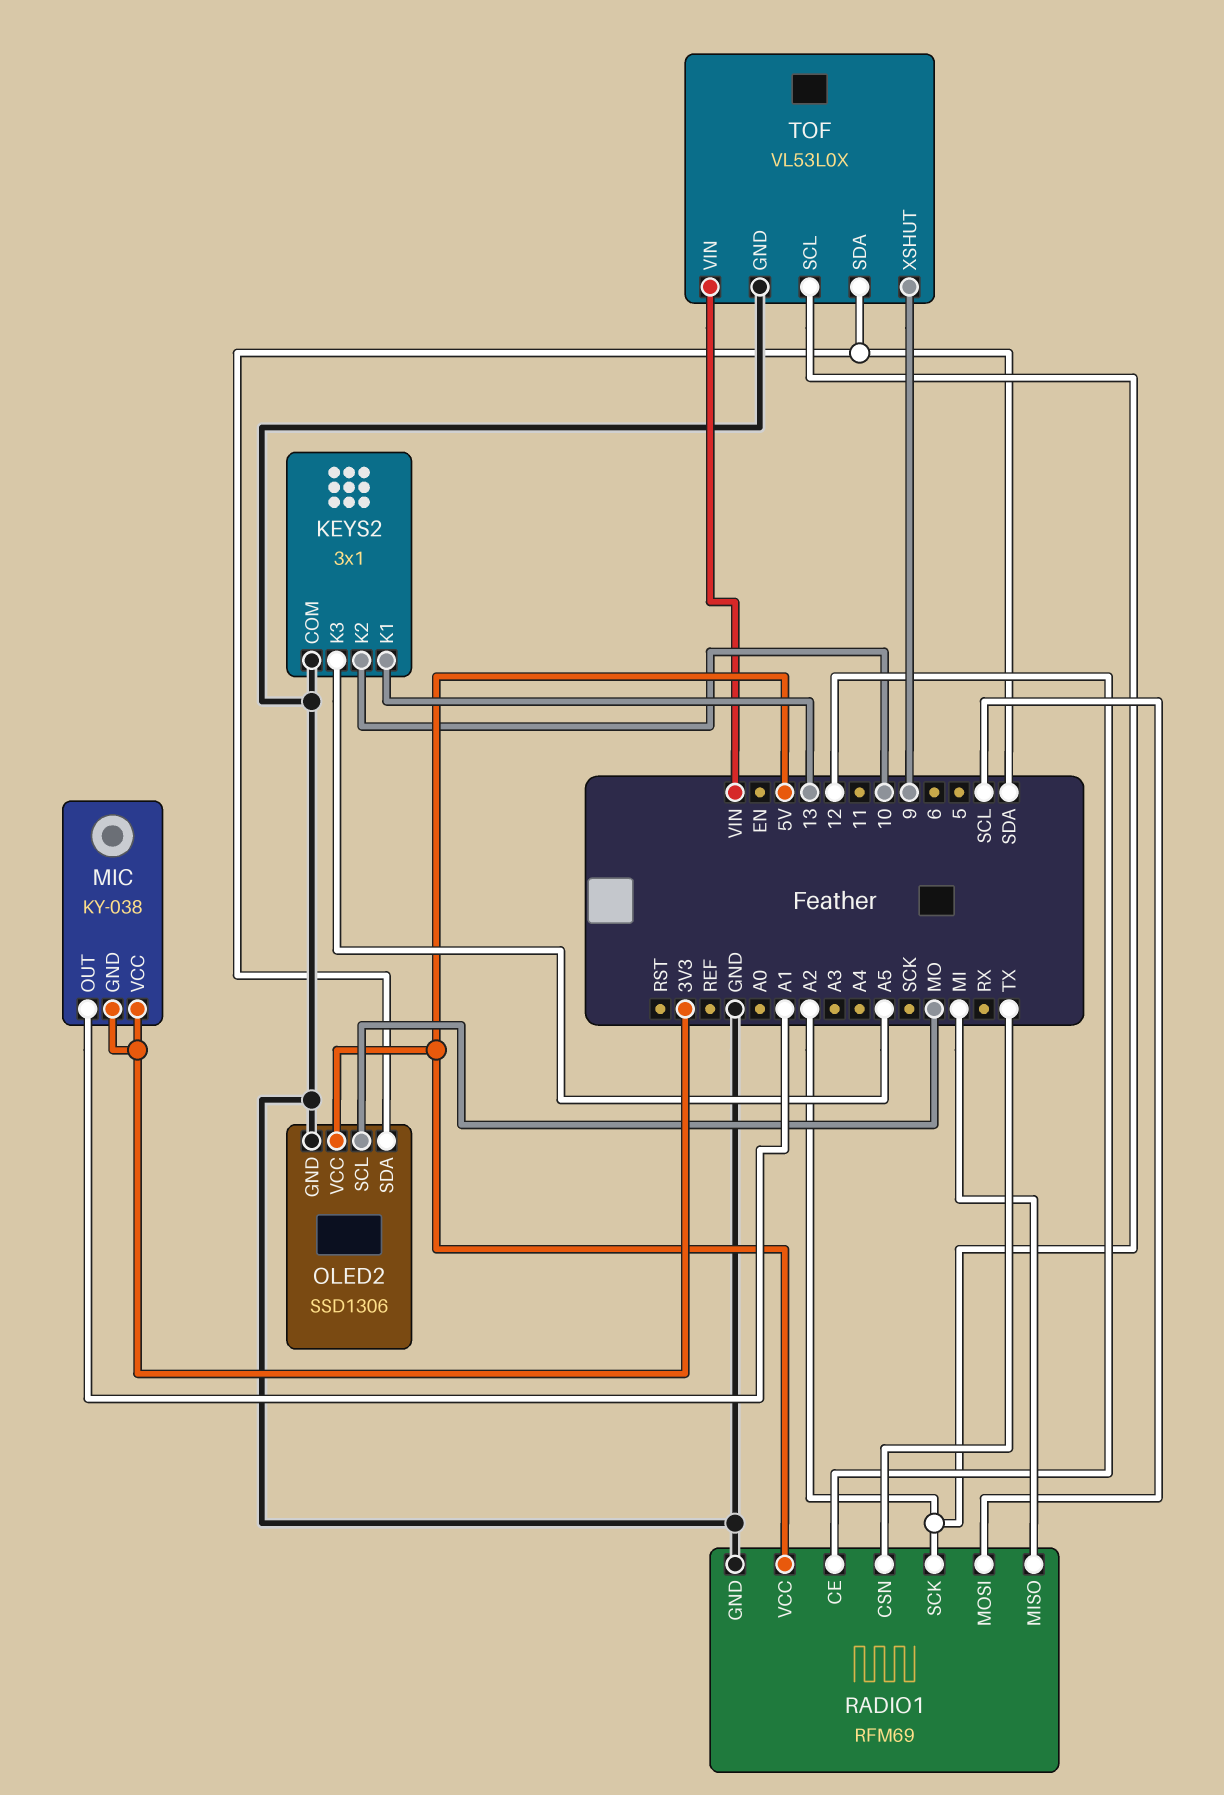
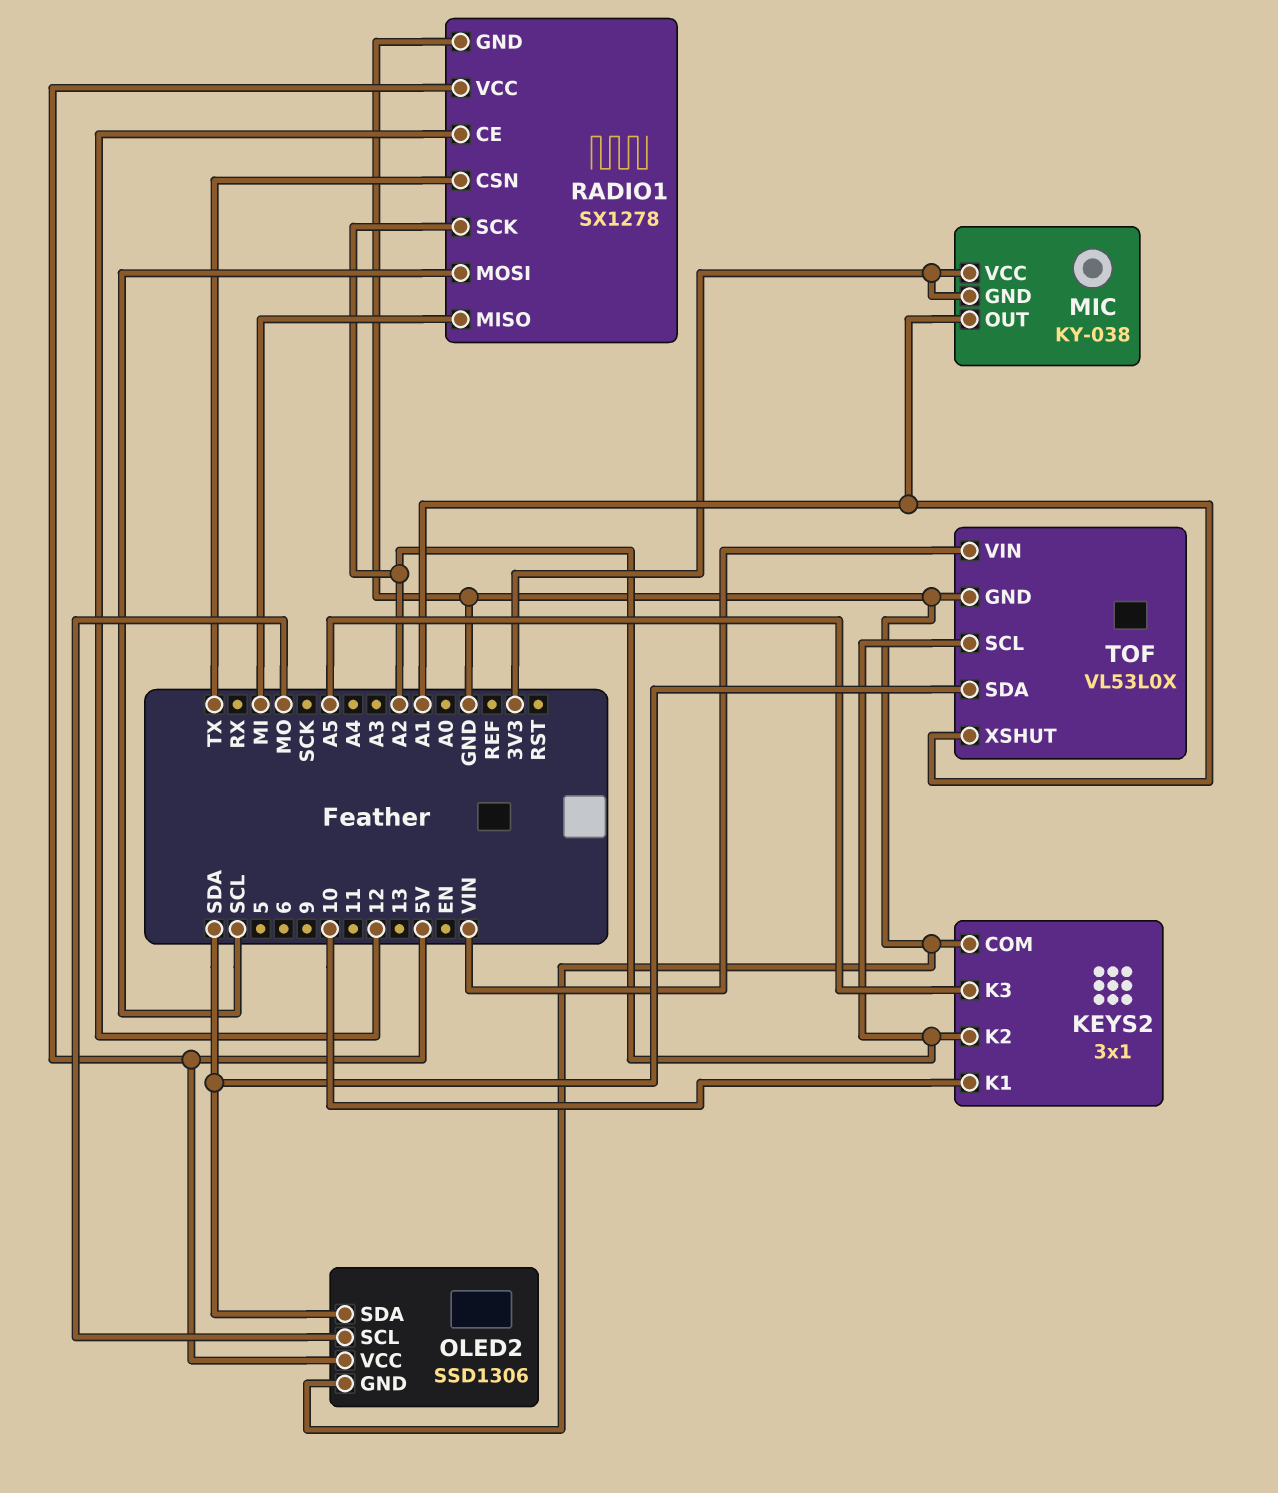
KEYS2 pin K1: 13 -> 10
KEYS2 pin K2: 10 -> A2
RADIO1: RFM69 -> SX1278
TOF pin XSHUT: 9 -> A1

